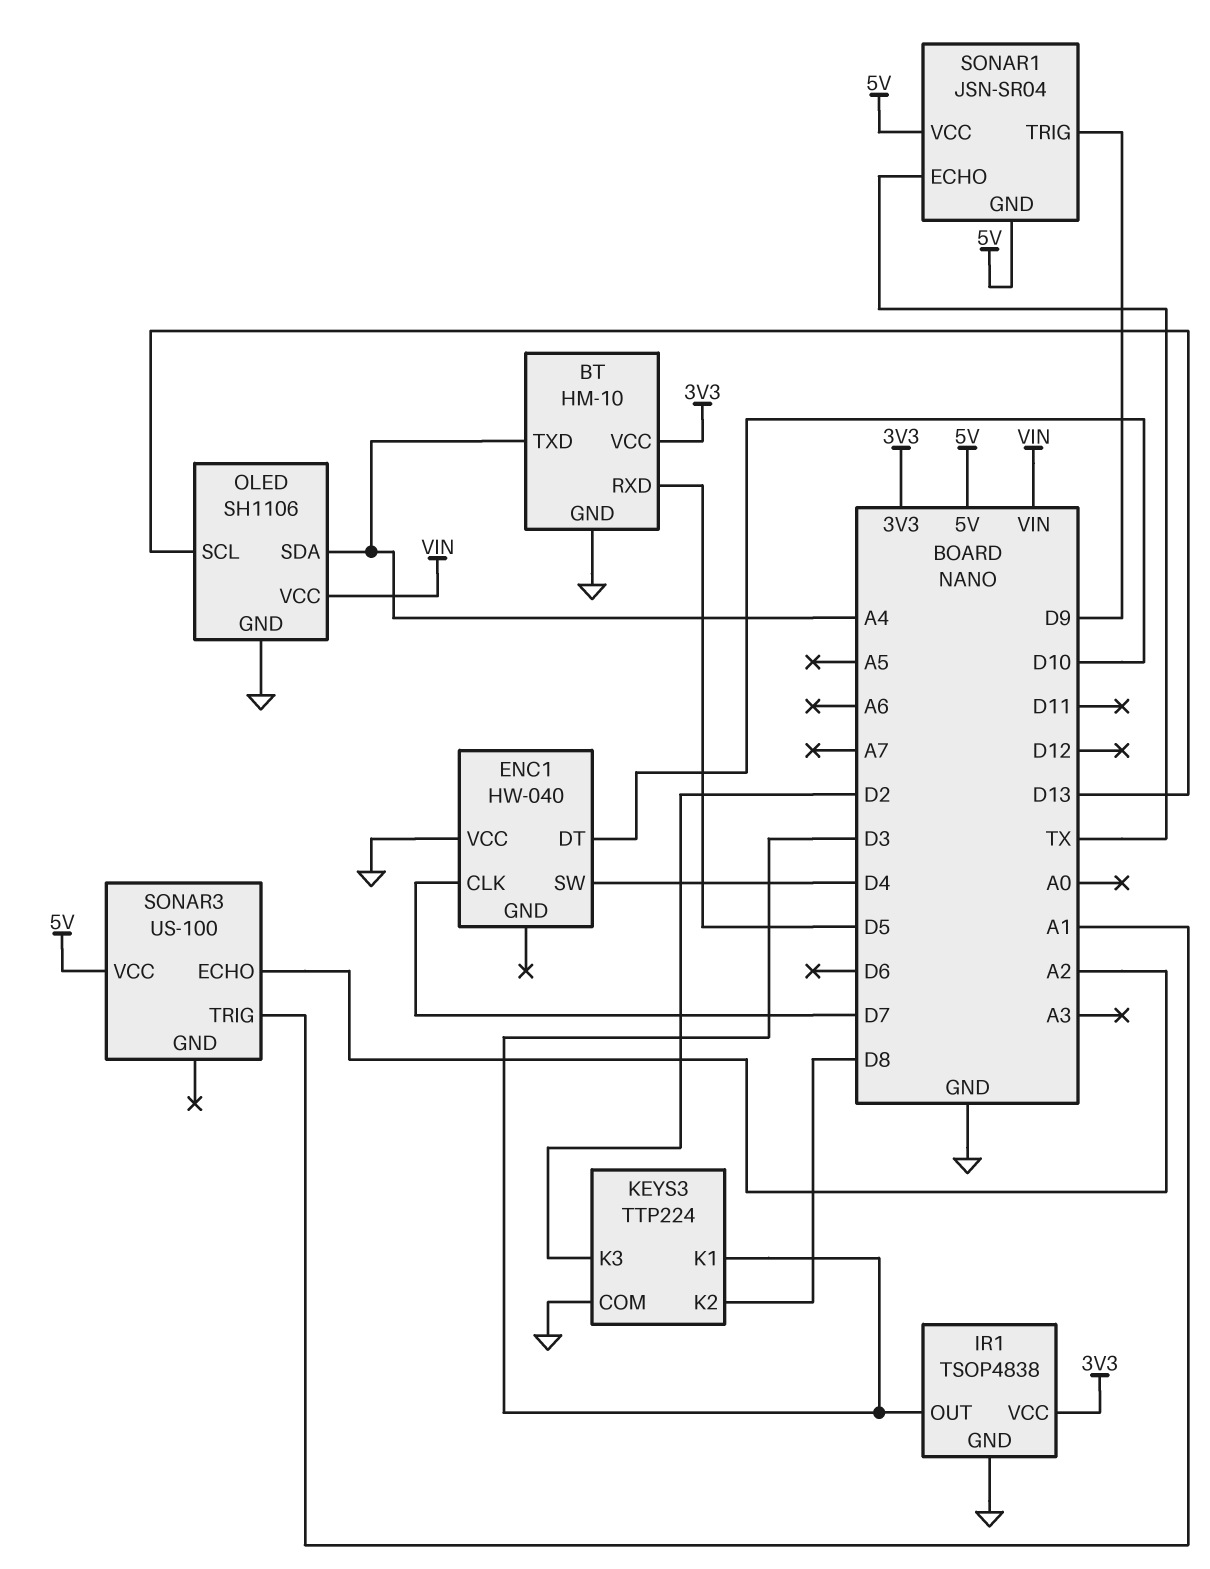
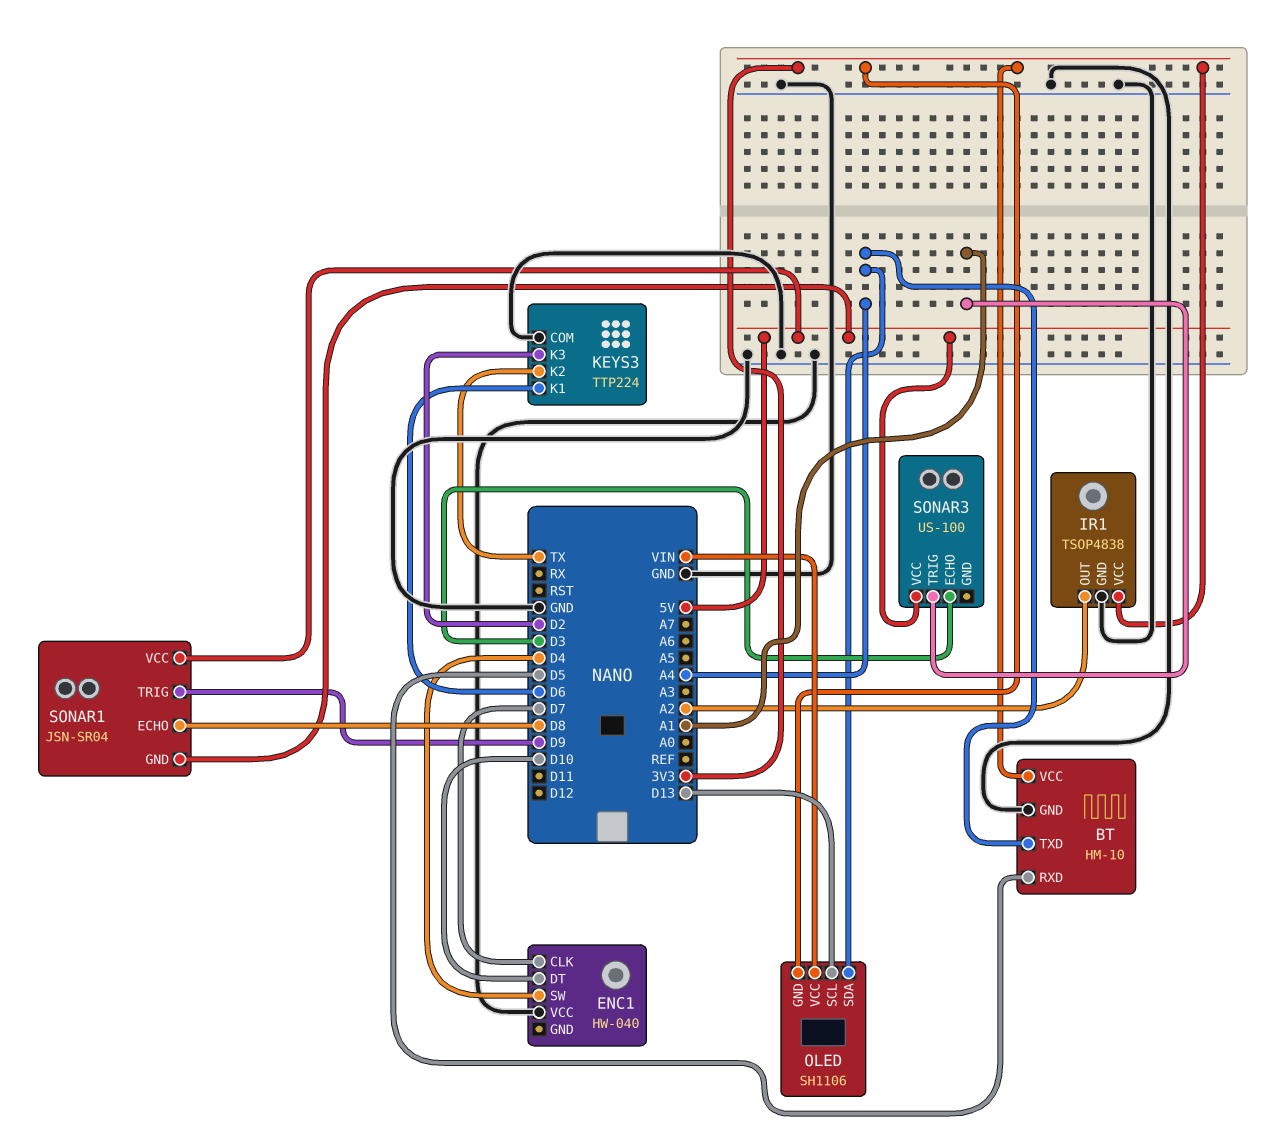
IR1 pin OUT: D3 -> A2
KEYS3 pin K1: D3 -> D6
KEYS3 pin K2: D8 -> TX
OLED pin GND: GND -> 3V3
SONAR1 pin ECHO: TX -> D8
SONAR3 pin ECHO: A2 -> D3

